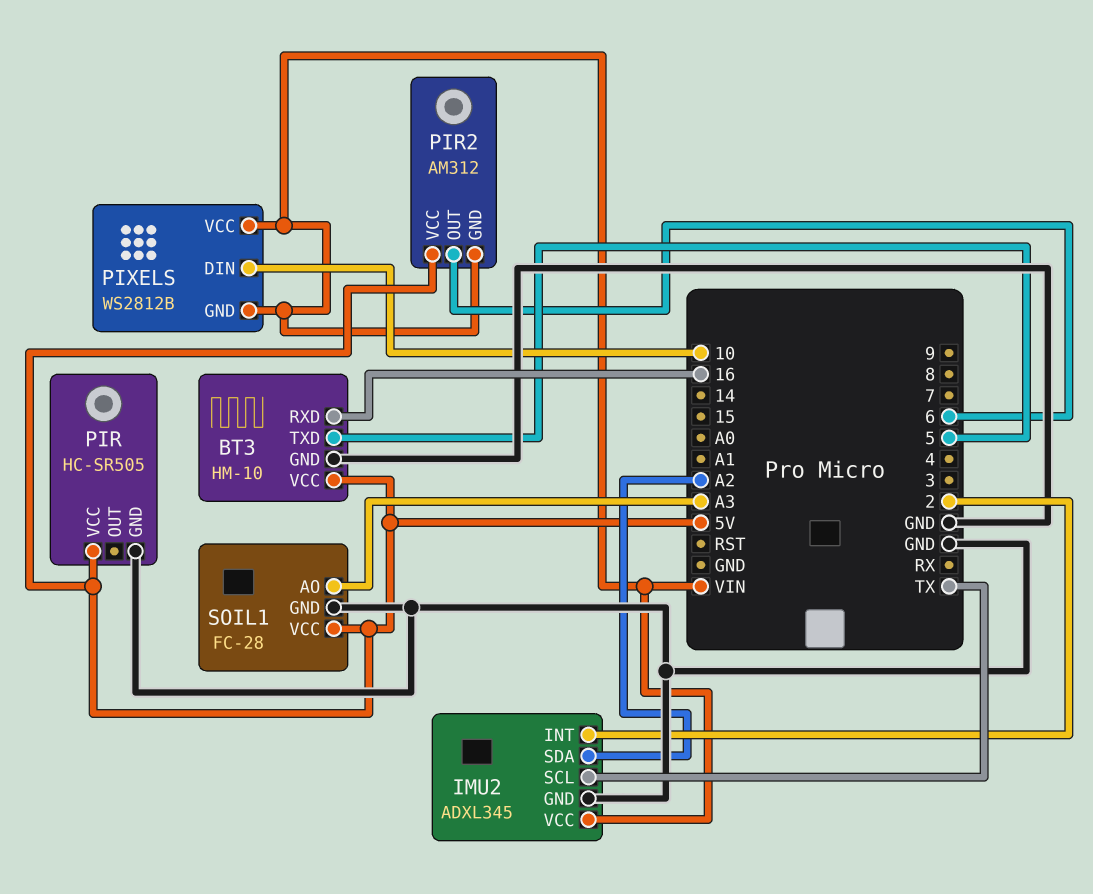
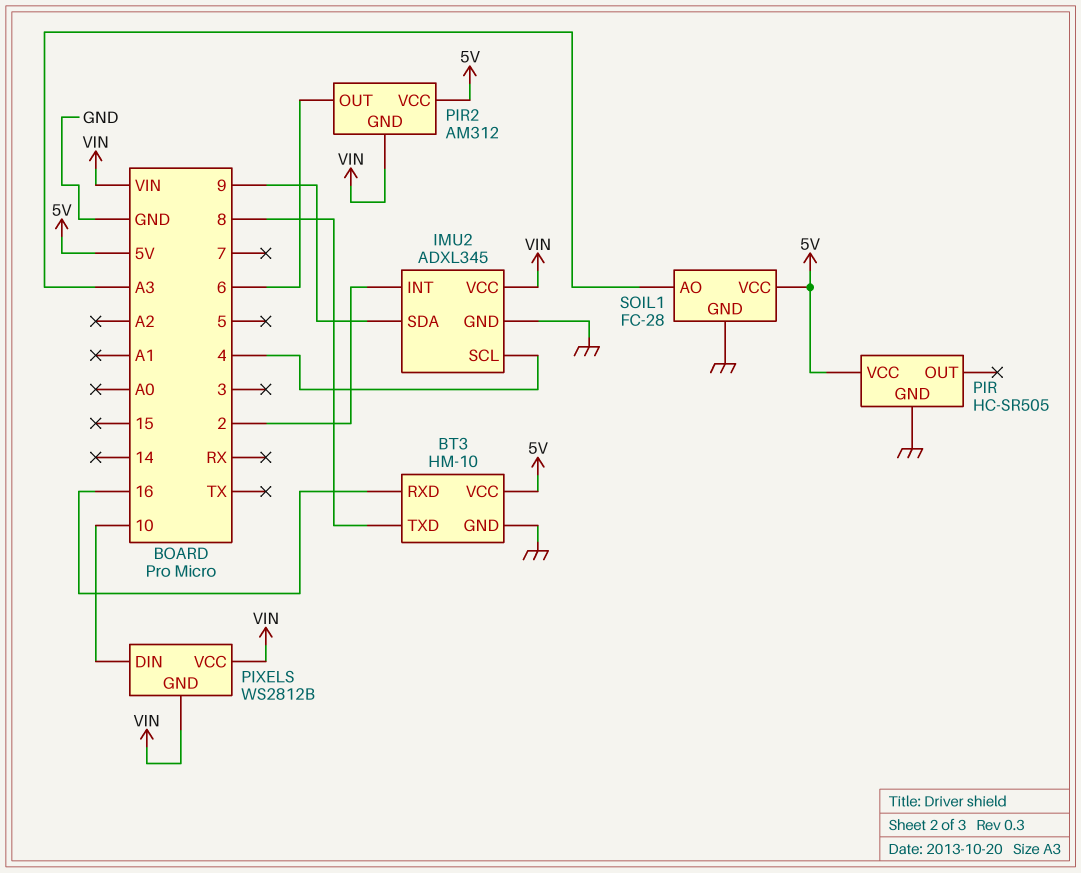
BT3 pin TXD: 5 -> 8
IMU2 pin SCL: TX -> 4
IMU2 pin SDA: A2 -> 9

